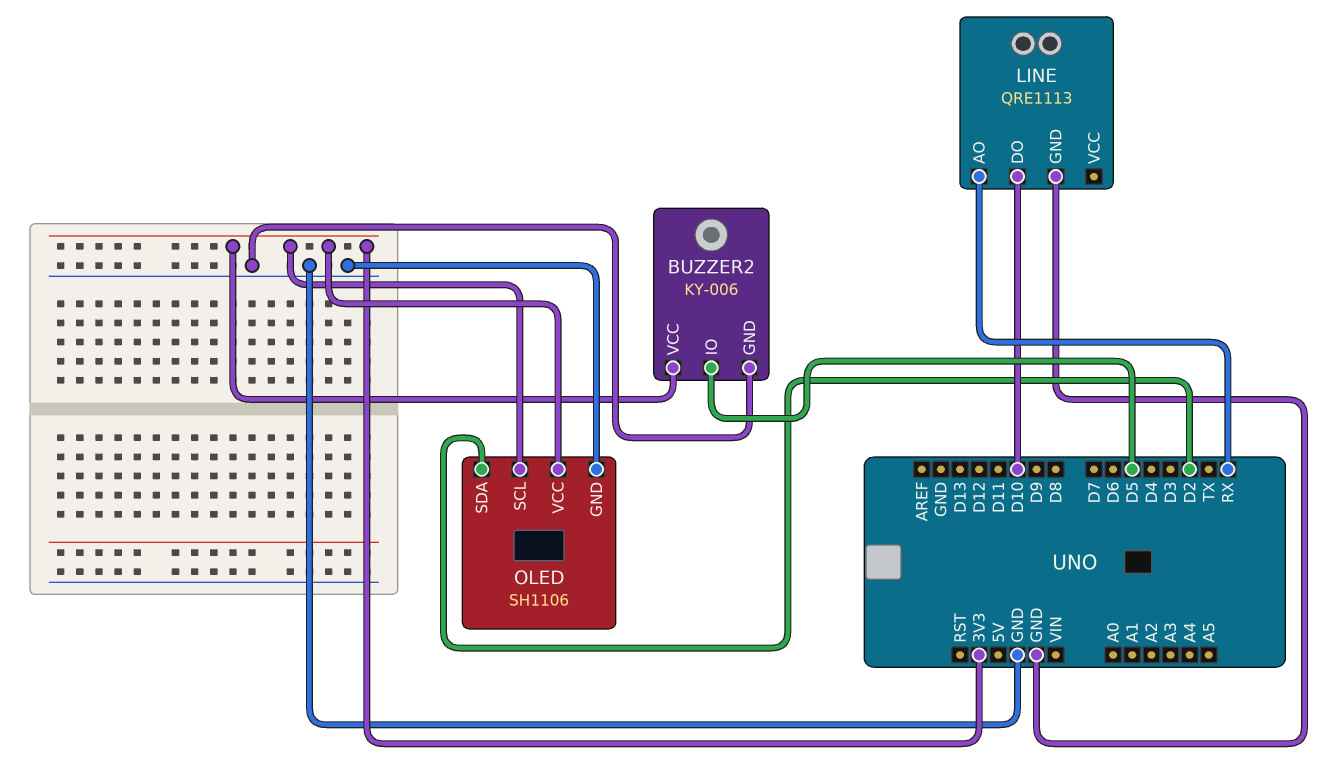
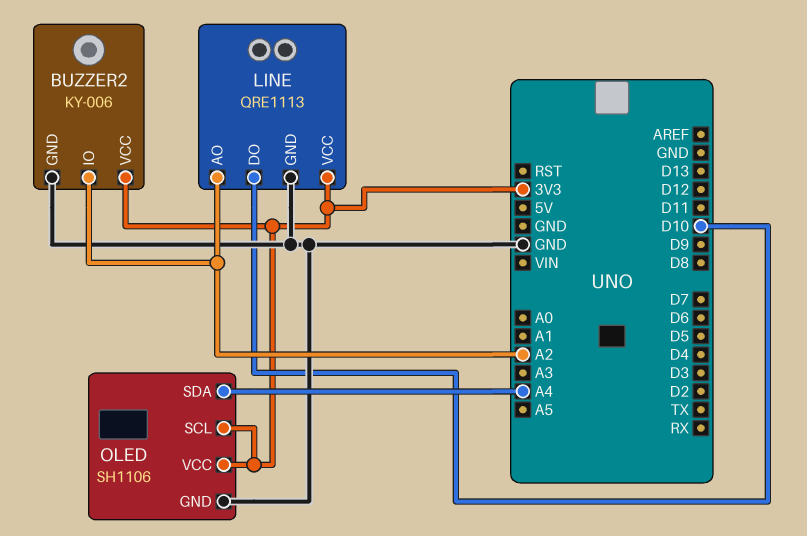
BUZZER2 pin IO: D5 -> A2
LINE pin AO: RX -> A2
LINE pin VCC: none -> 3V3
OLED pin SDA: D2 -> A4

